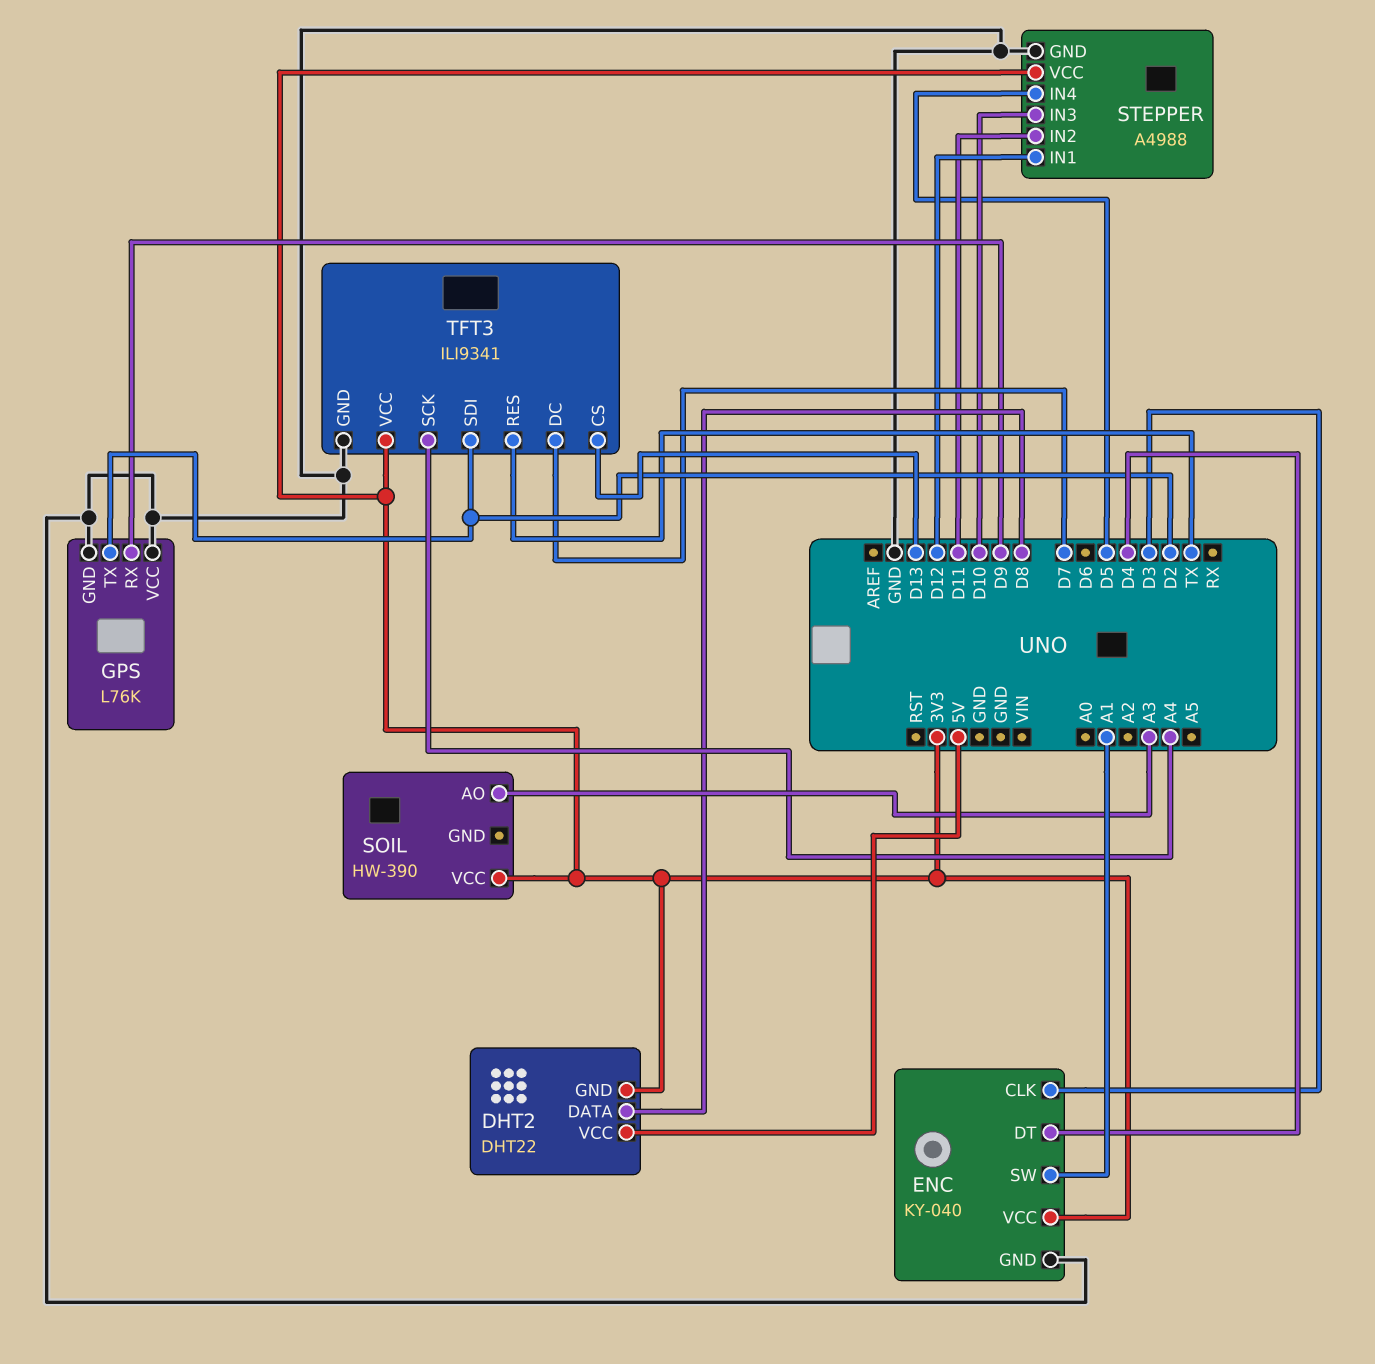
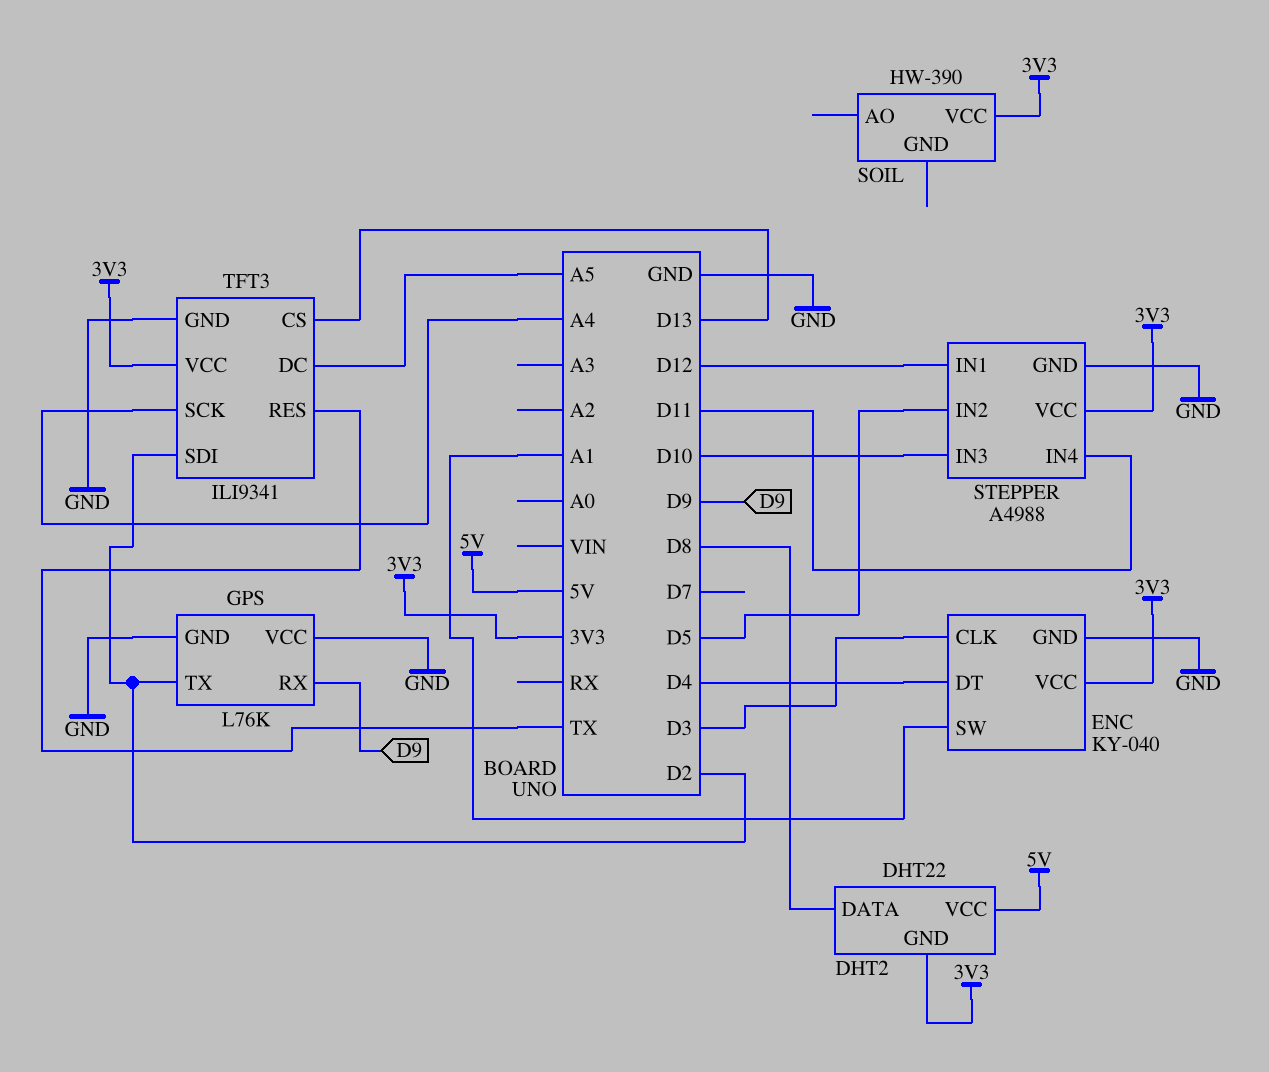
SOIL pin AO: A3 -> none
STEPPER pin IN2: D11 -> D5
STEPPER pin IN4: D5 -> D11
TFT3 pin DC: D7 -> A5

